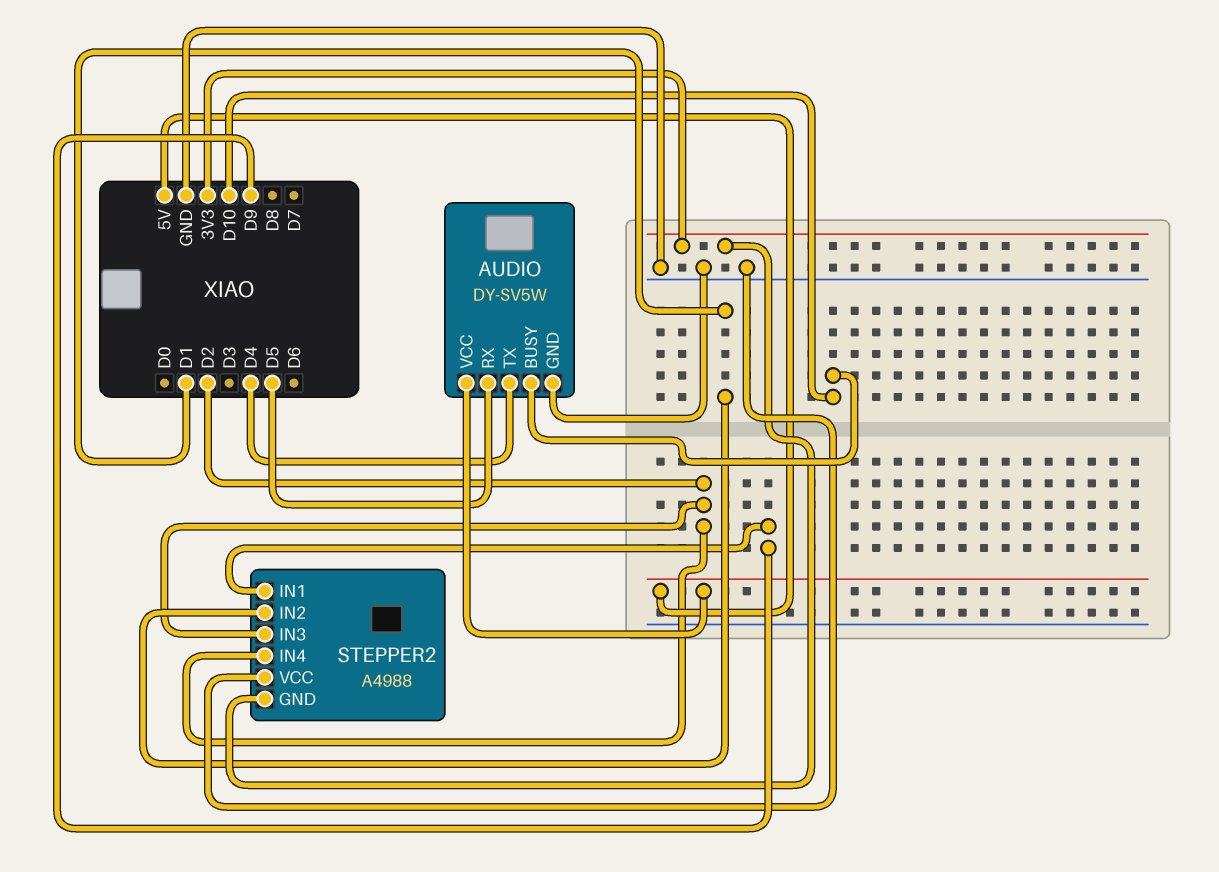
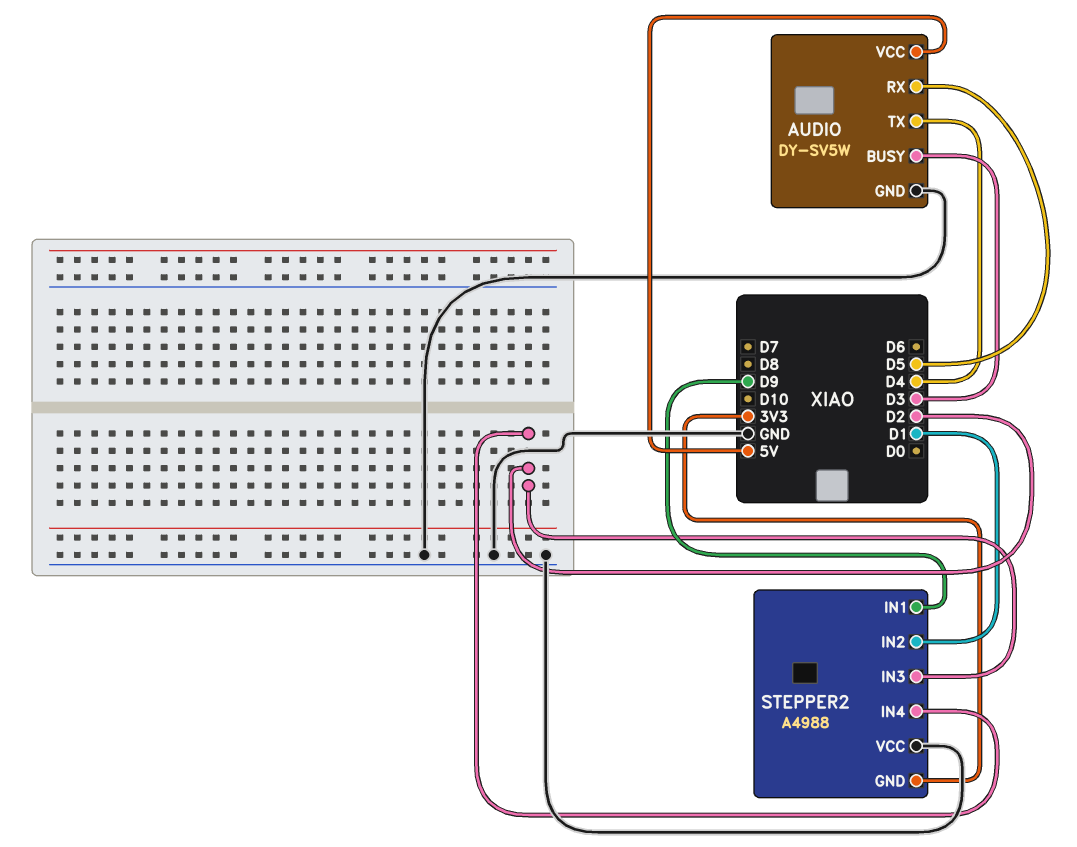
AUDIO pin BUSY: D10 -> D3

